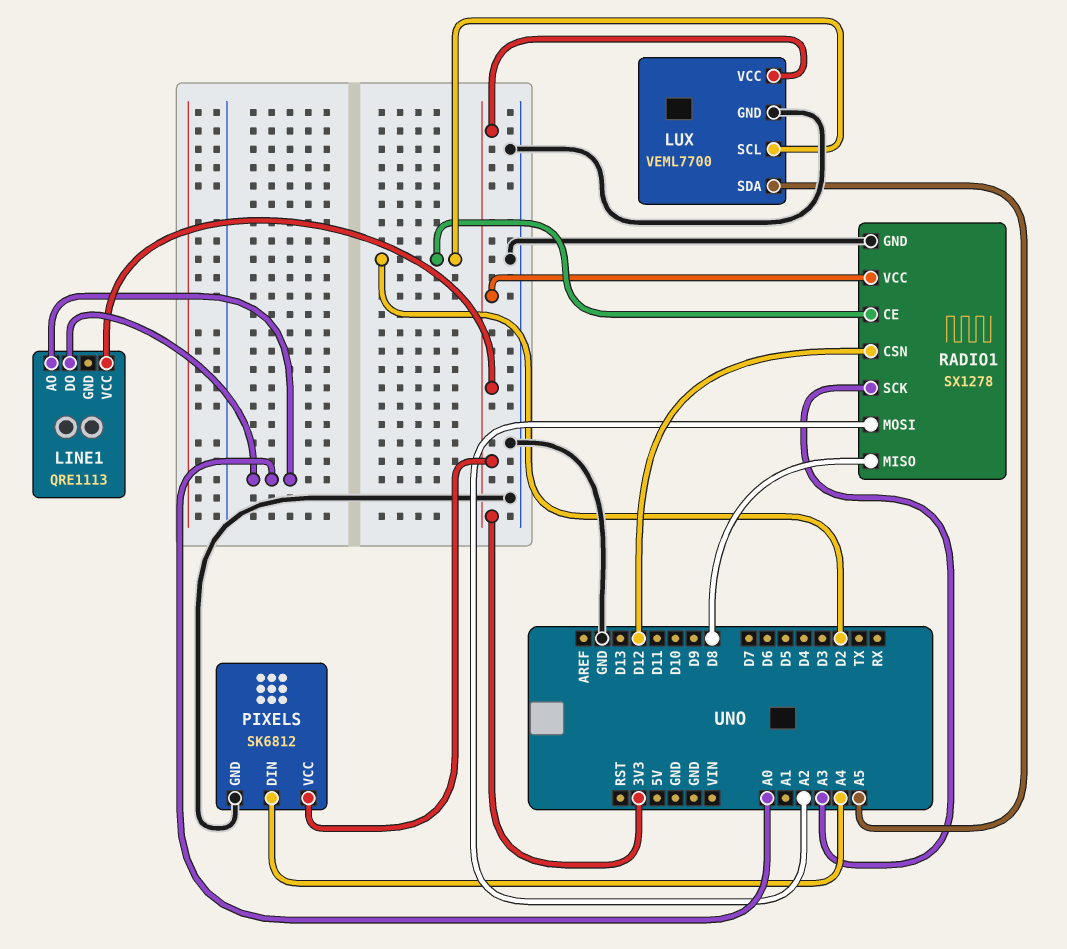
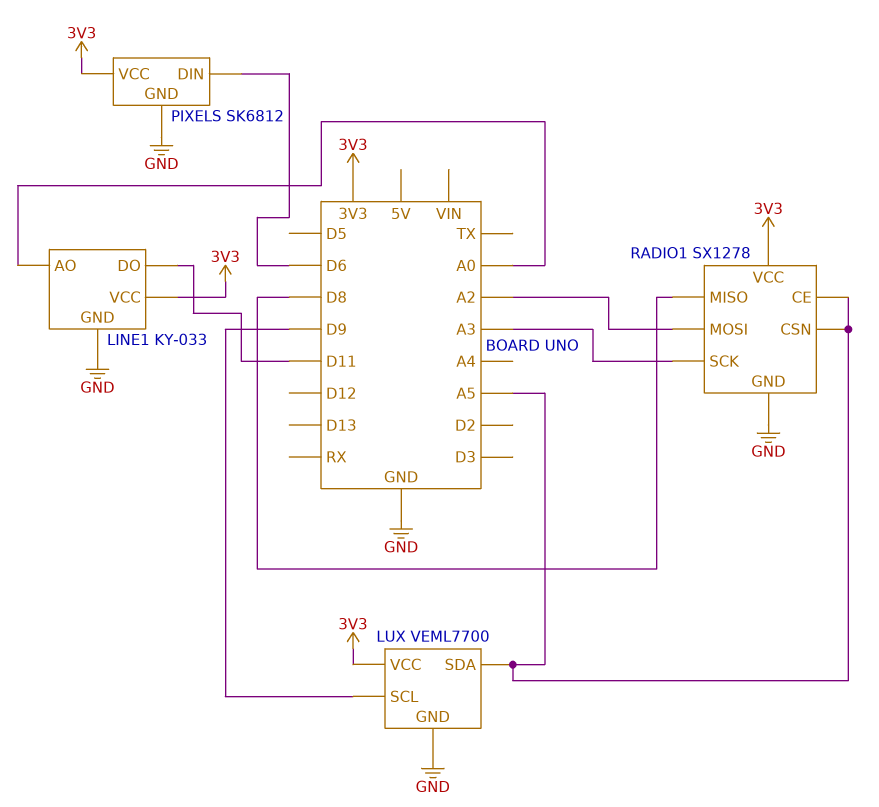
LINE1: QRE1113 -> KY-033
LINE1 pin DO: A0 -> D11
LINE1 pin GND: none -> GND
LUX pin SCL: D2 -> D9
PIXELS pin DIN: A4 -> D6
RADIO1 pin CE: D2 -> A5
RADIO1 pin CSN: D12 -> A5

